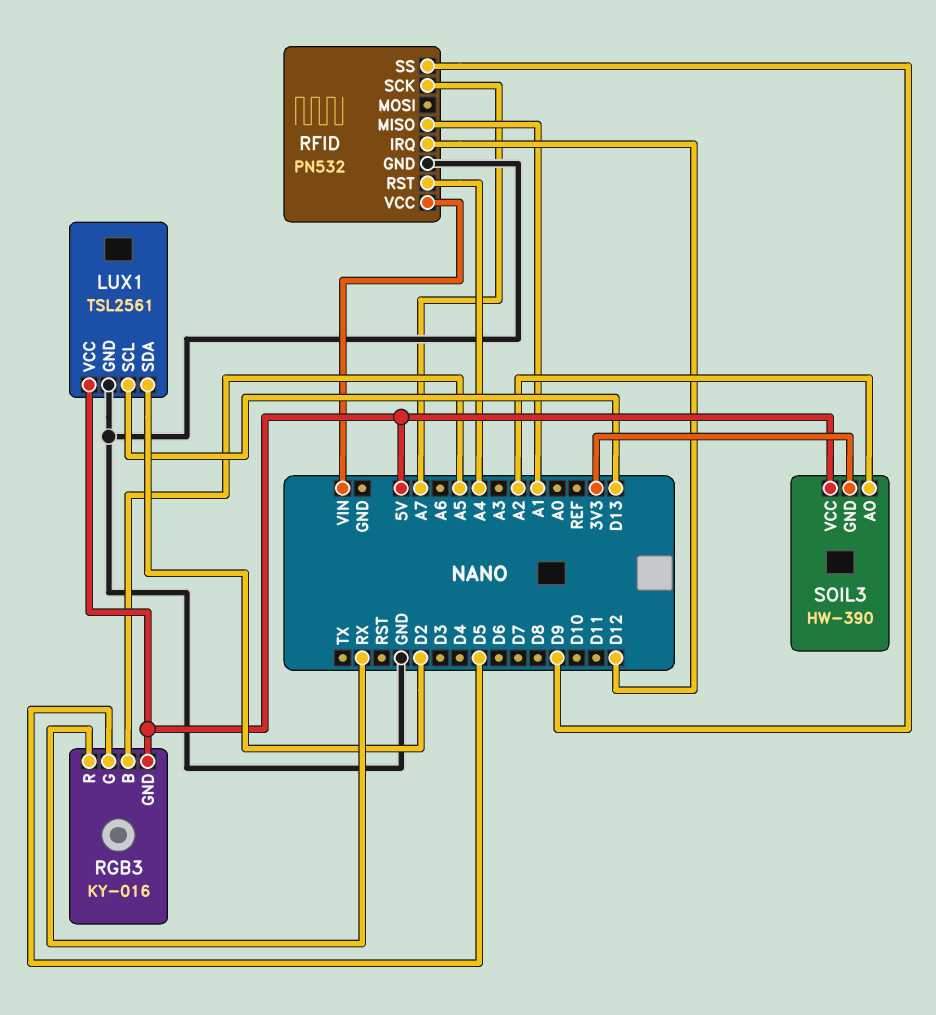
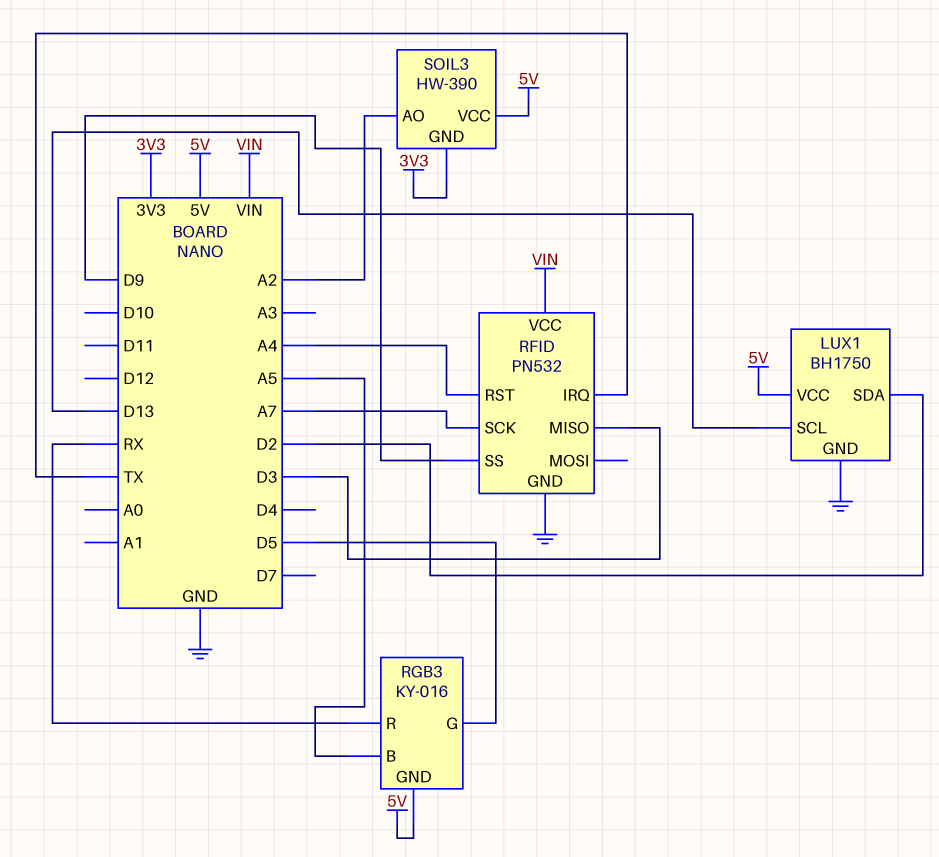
LUX1: TSL2561 -> BH1750
RFID pin IRQ: D12 -> TX
RFID pin MISO: A1 -> D3

